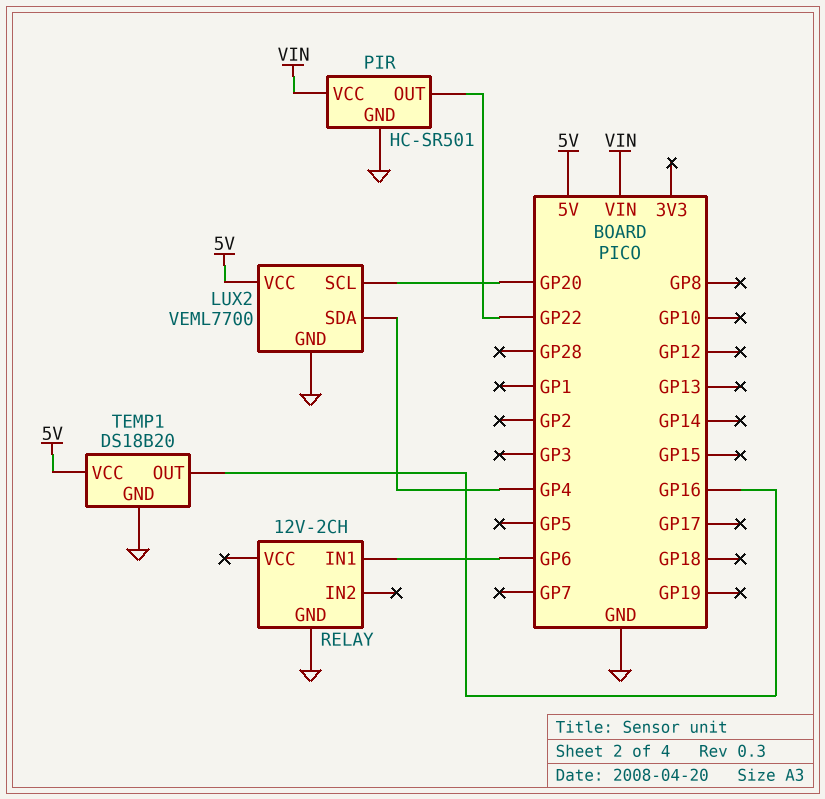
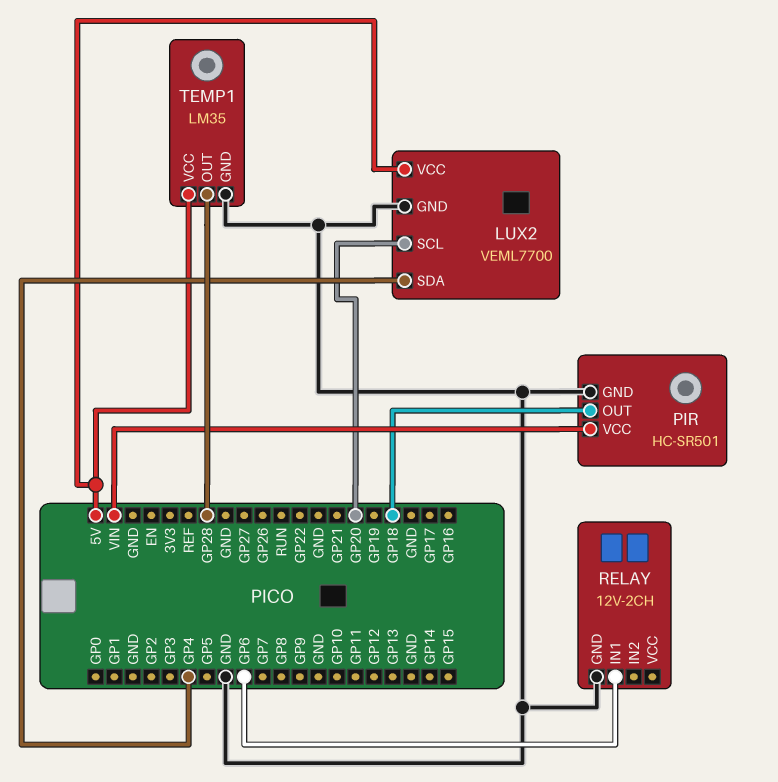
PIR pin OUT: GP22 -> GP18
TEMP1: DS18B20 -> LM35
TEMP1 pin OUT: GP16 -> GP28

